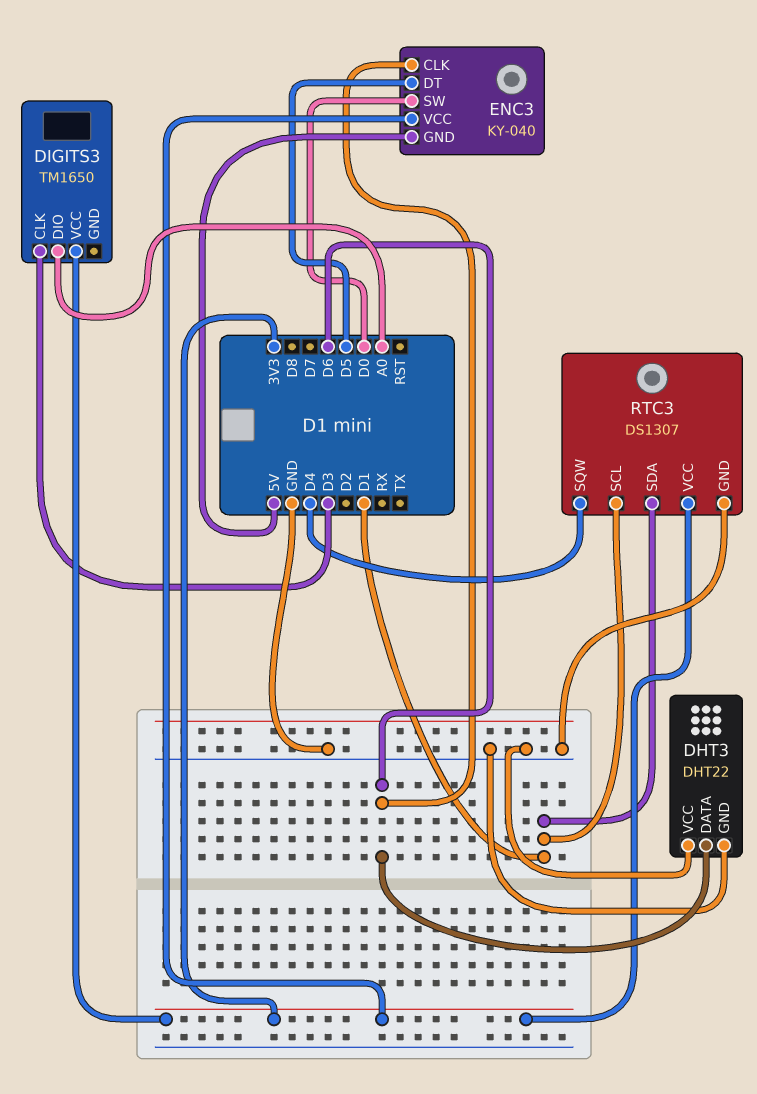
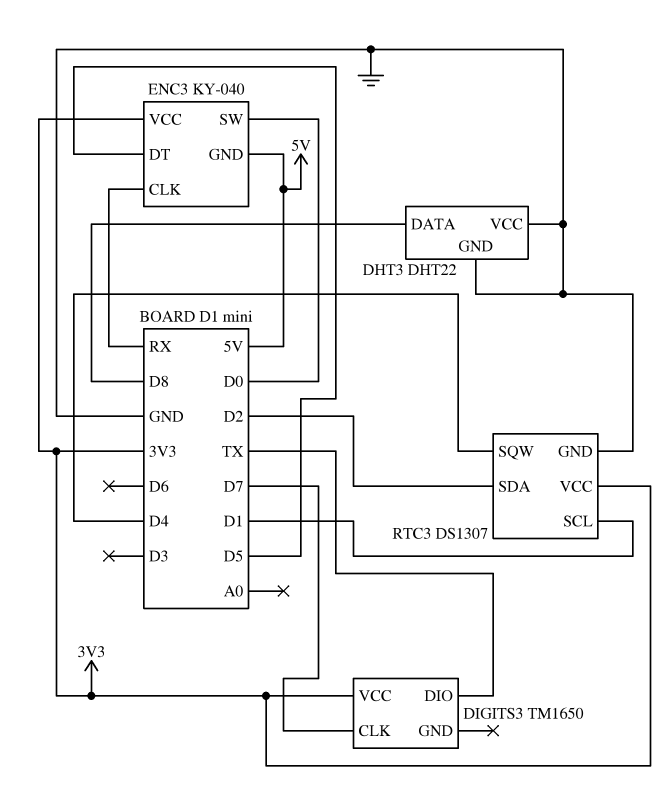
DHT3 pin DATA: D6 -> D8
DIGITS3 pin CLK: D3 -> D7
DIGITS3 pin DIO: A0 -> TX
ENC3 pin CLK: D6 -> RX
RTC3 pin SDA: D1 -> D2

